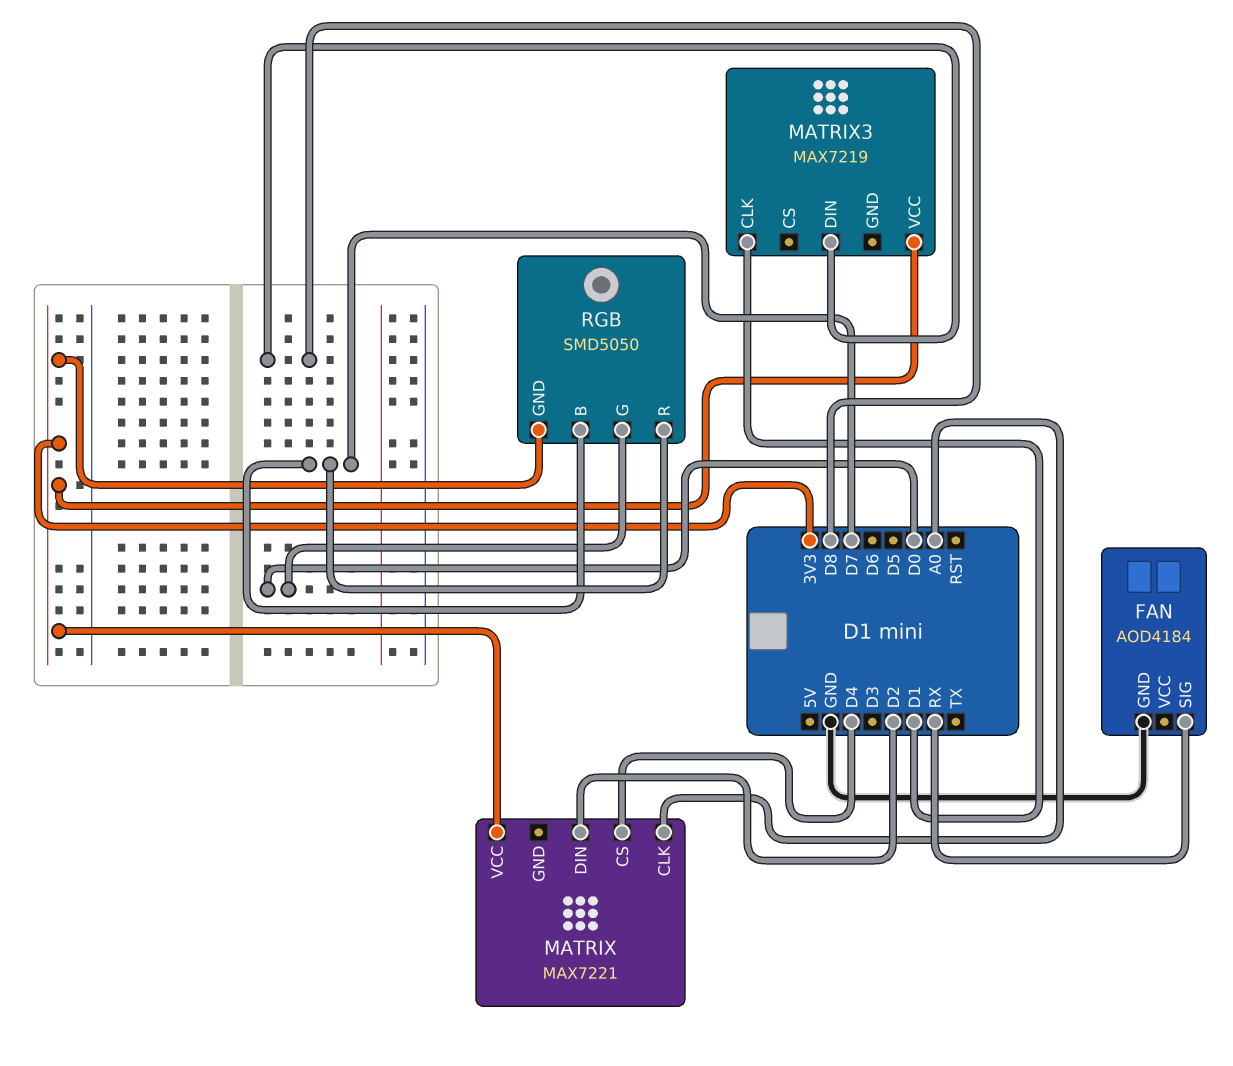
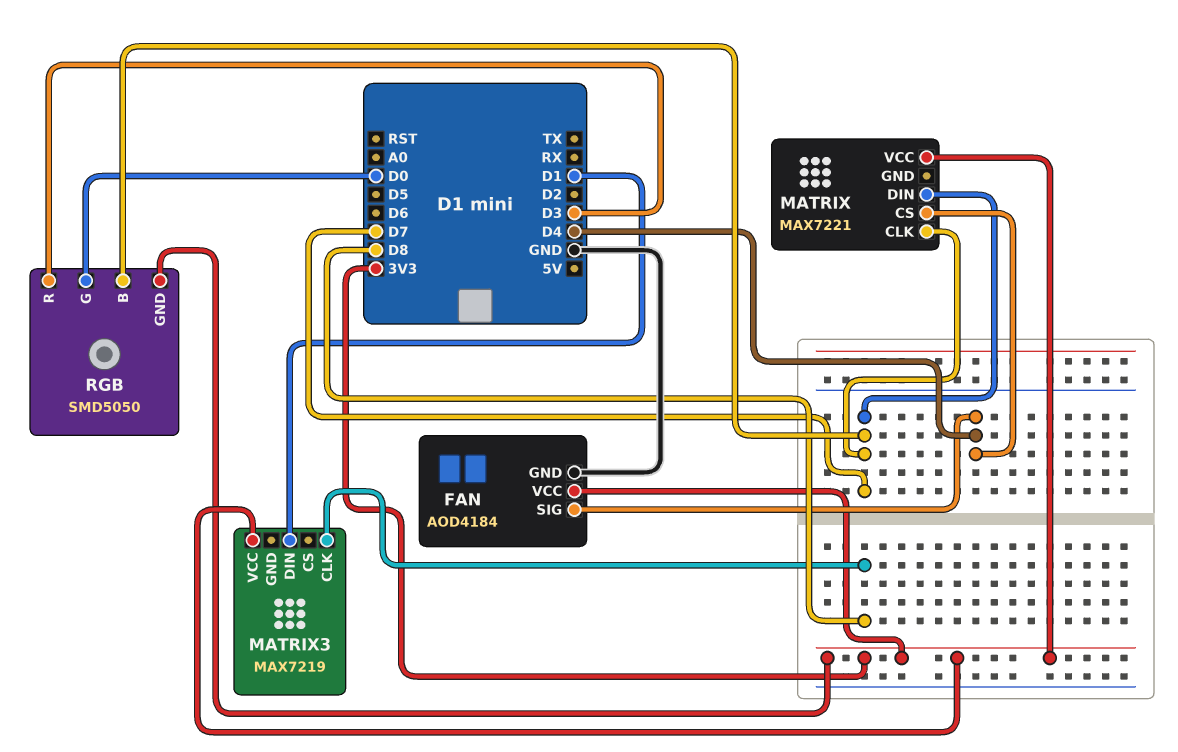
FAN pin SIG: RX -> D4
FAN pin VCC: none -> 3V3
MATRIX pin CLK: A0 -> D7
MATRIX pin DIN: D2 -> D7
MATRIX3 pin CLK: D1 -> D8
MATRIX3 pin DIN: D8 -> D1
RGB pin R: D7 -> D3

